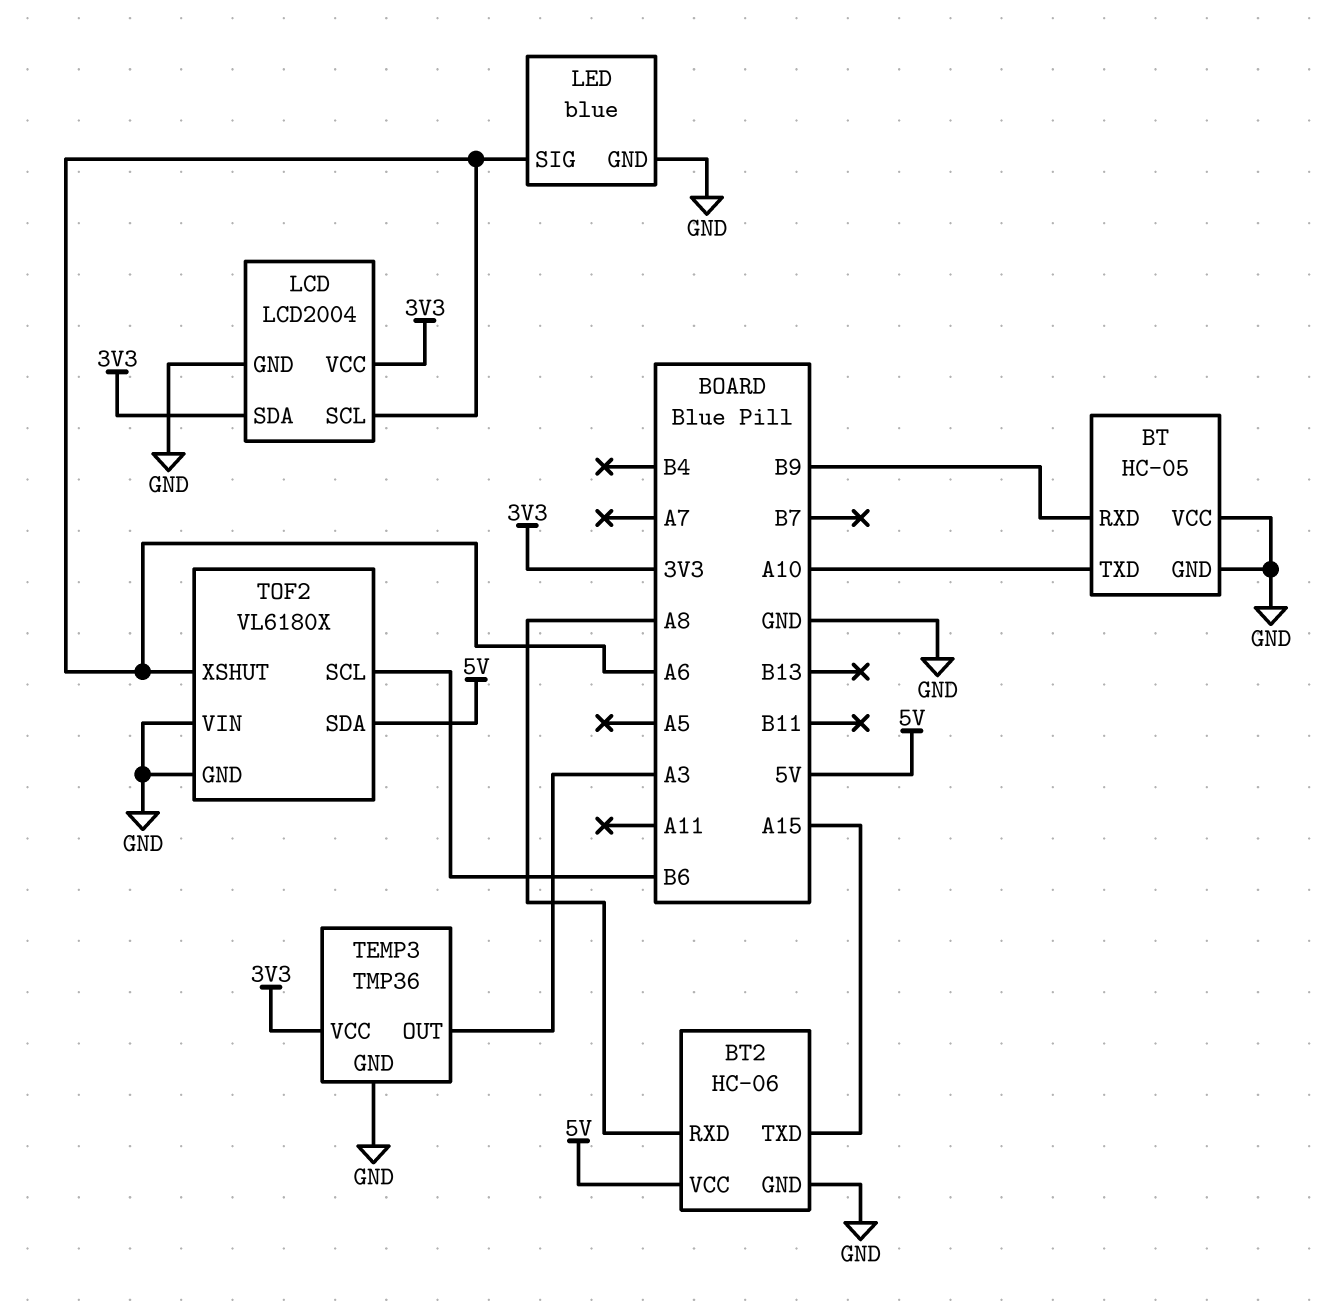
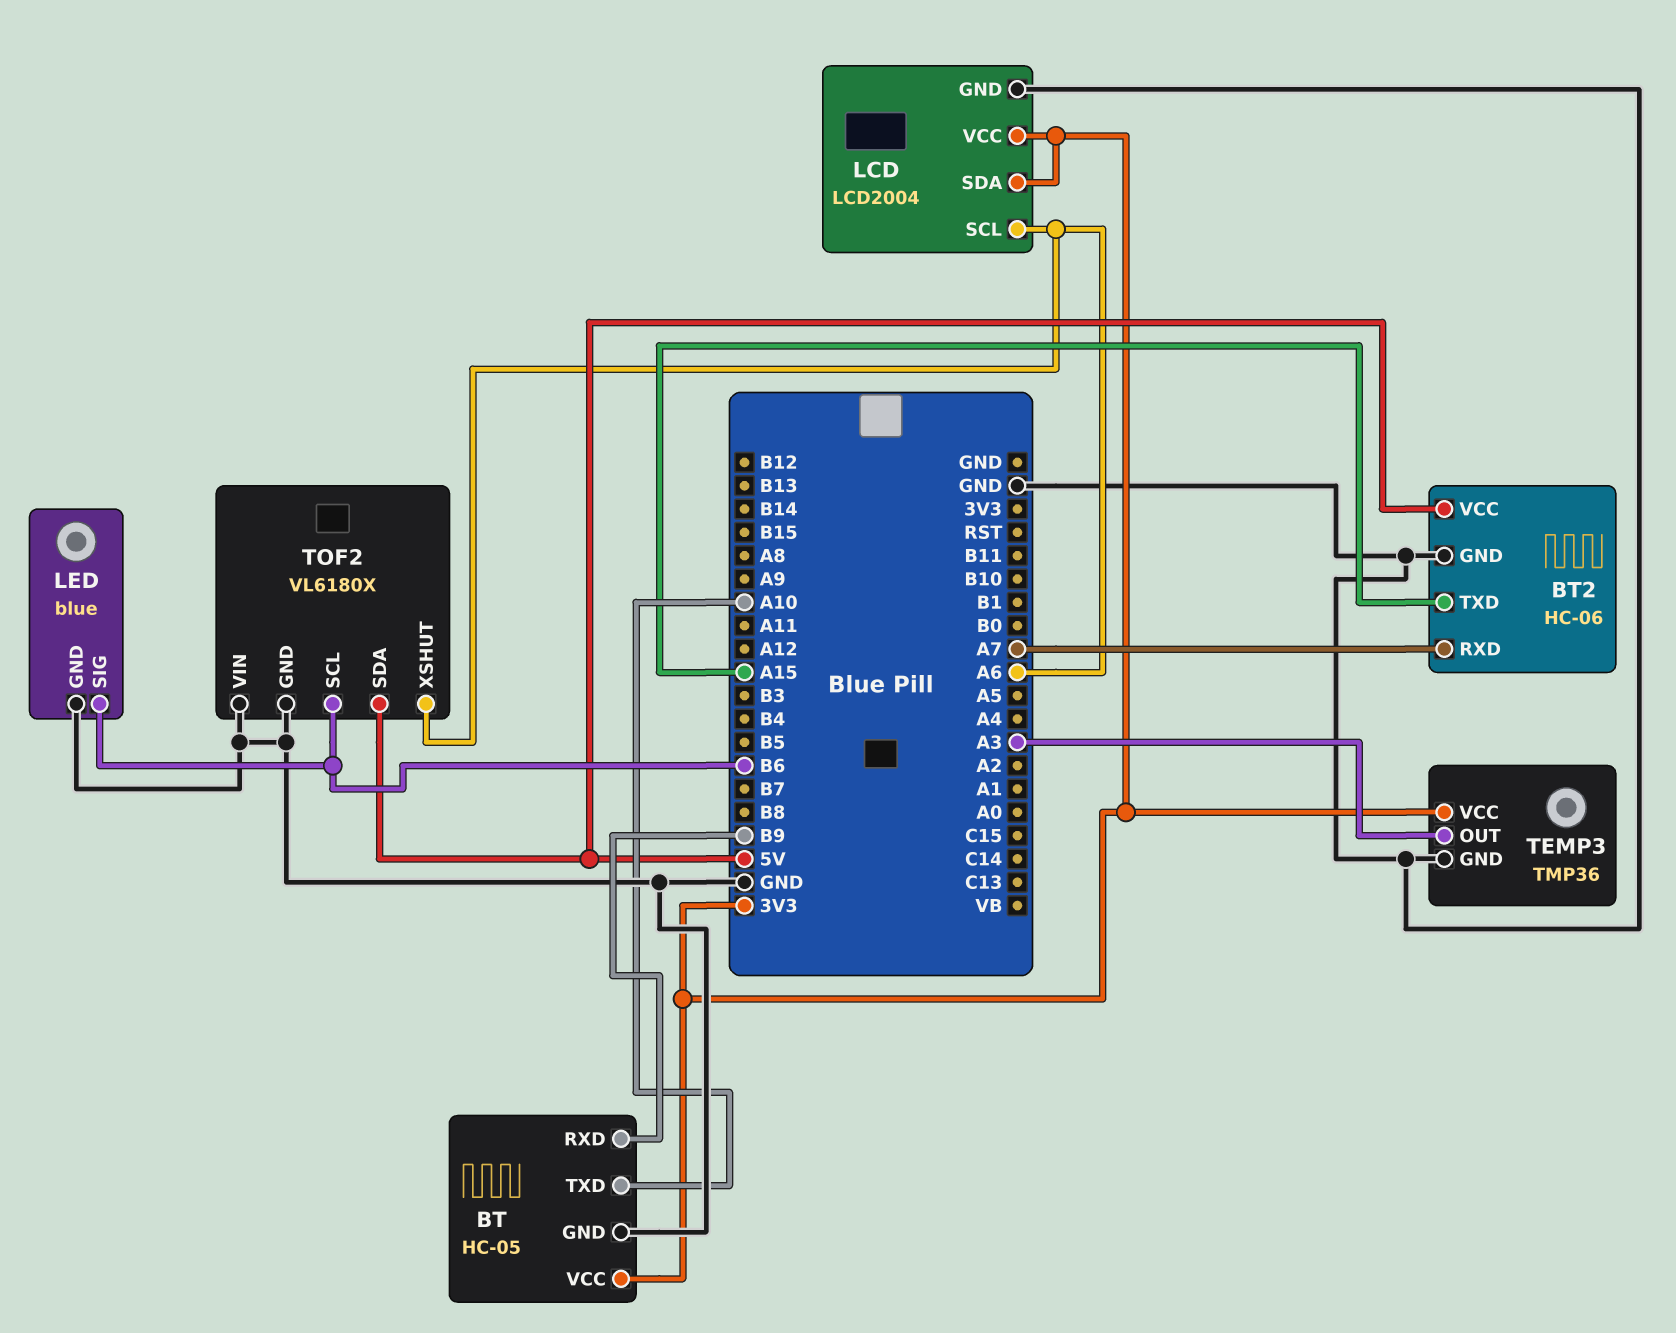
BT pin VCC: GND -> 3V3
BT2 pin RXD: A8 -> A7
LED pin SIG: A6 -> B6

